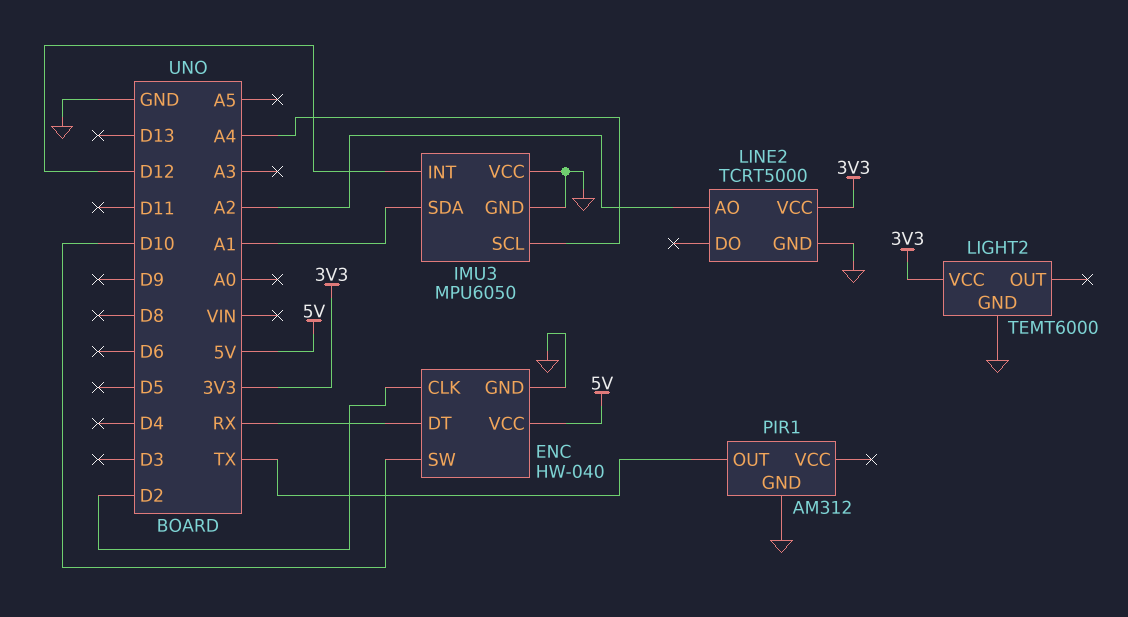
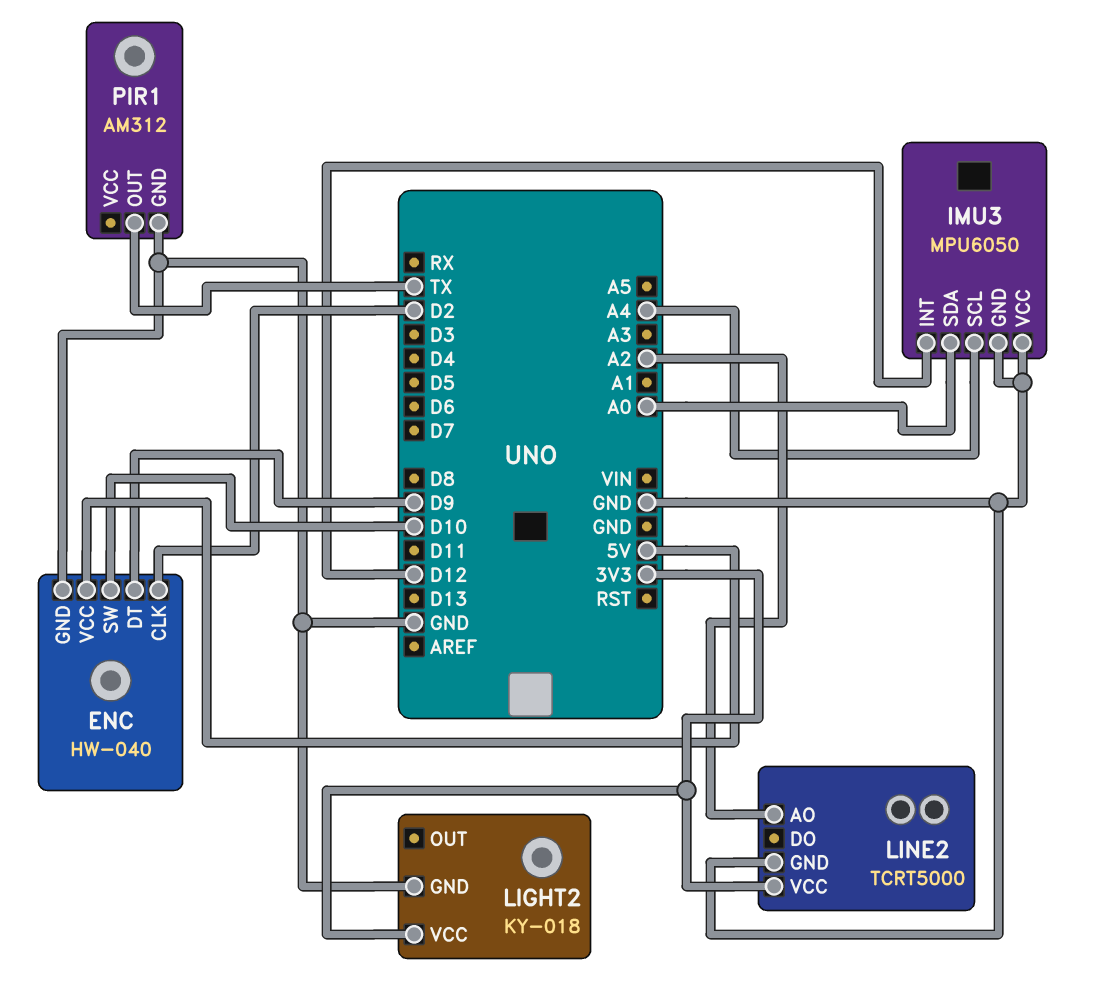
ENC pin DT: RX -> D9
IMU3 pin SDA: A1 -> A0
LIGHT2: TEMT6000 -> KY-018

